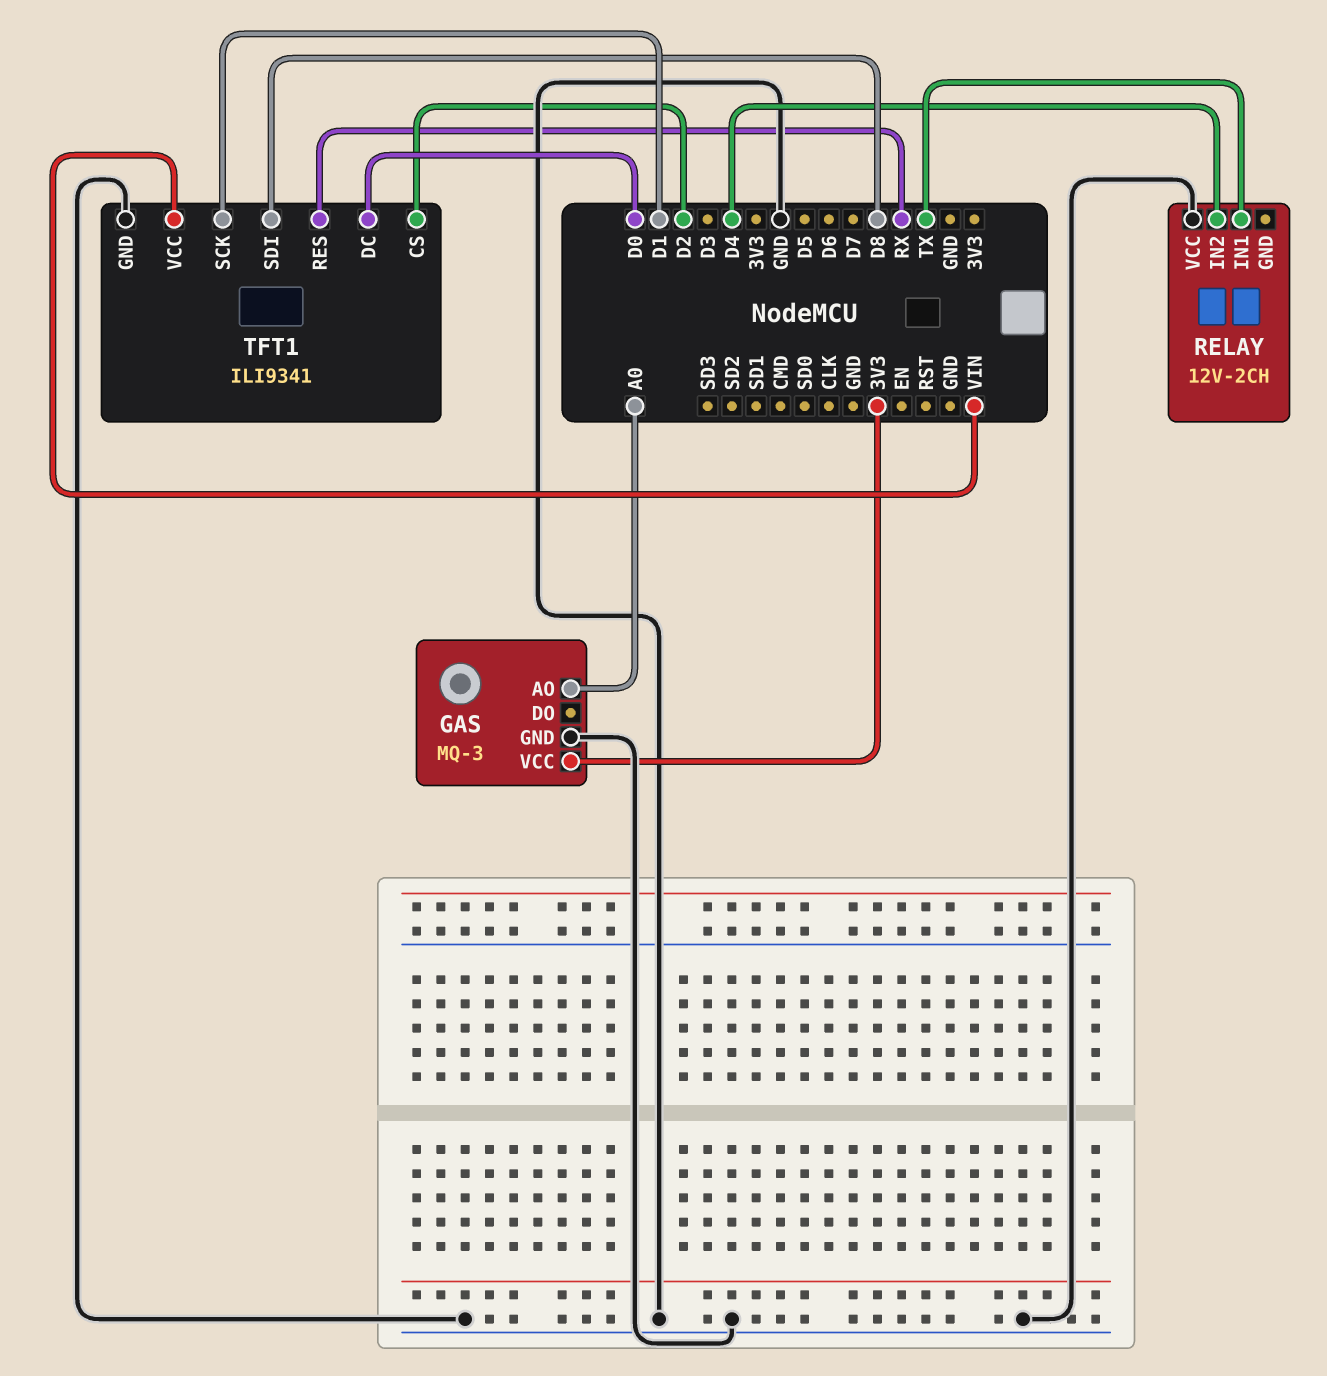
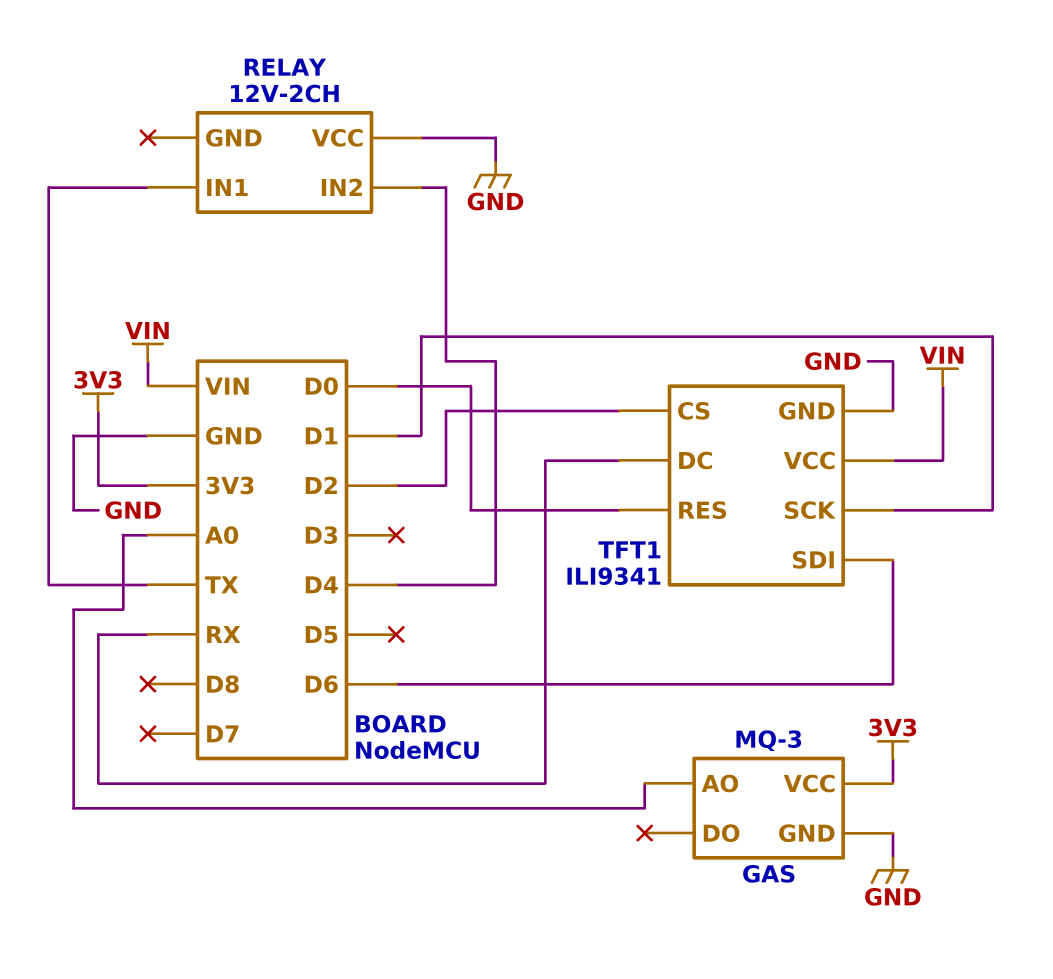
TFT1 pin DC: D0 -> RX
TFT1 pin RES: RX -> D0
TFT1 pin SDI: D8 -> D6

